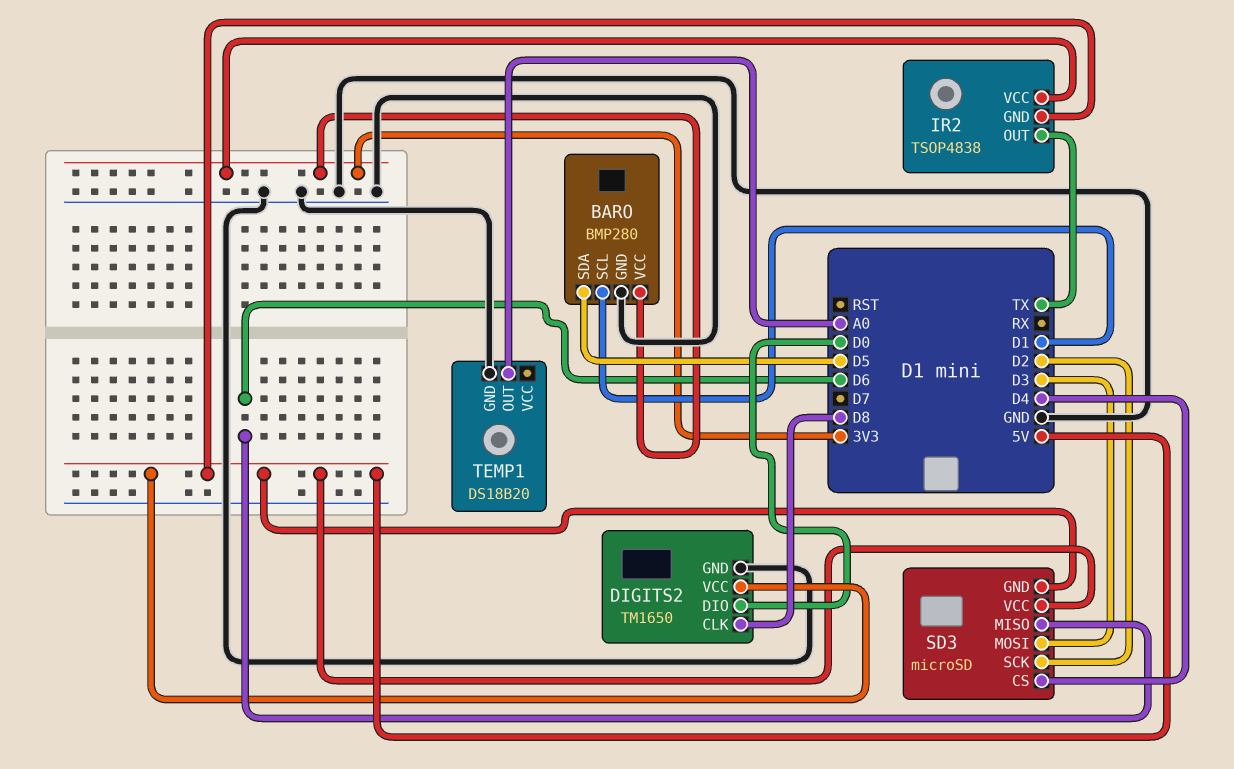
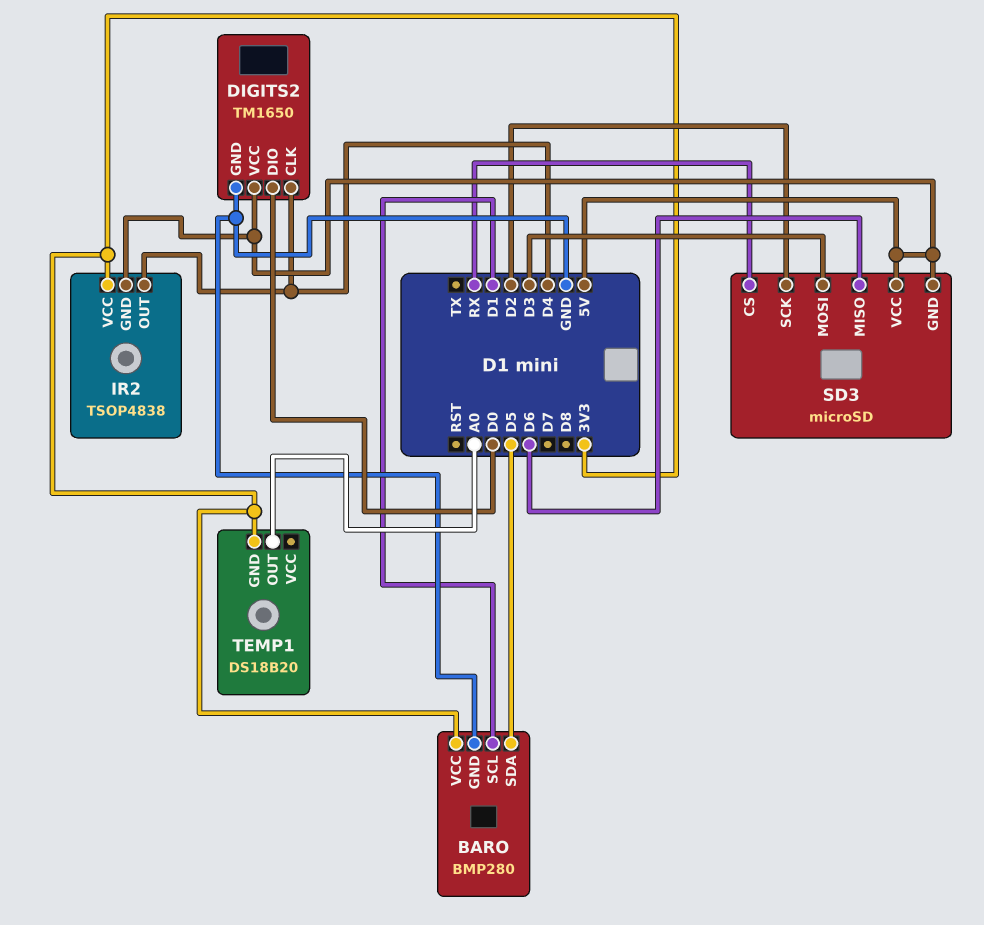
DIGITS2 pin CLK: D8 -> D4
IR2 pin OUT: TX -> D4
SD3 pin CS: D4 -> RX
TEMP1 pin GND: GND -> 3V3

